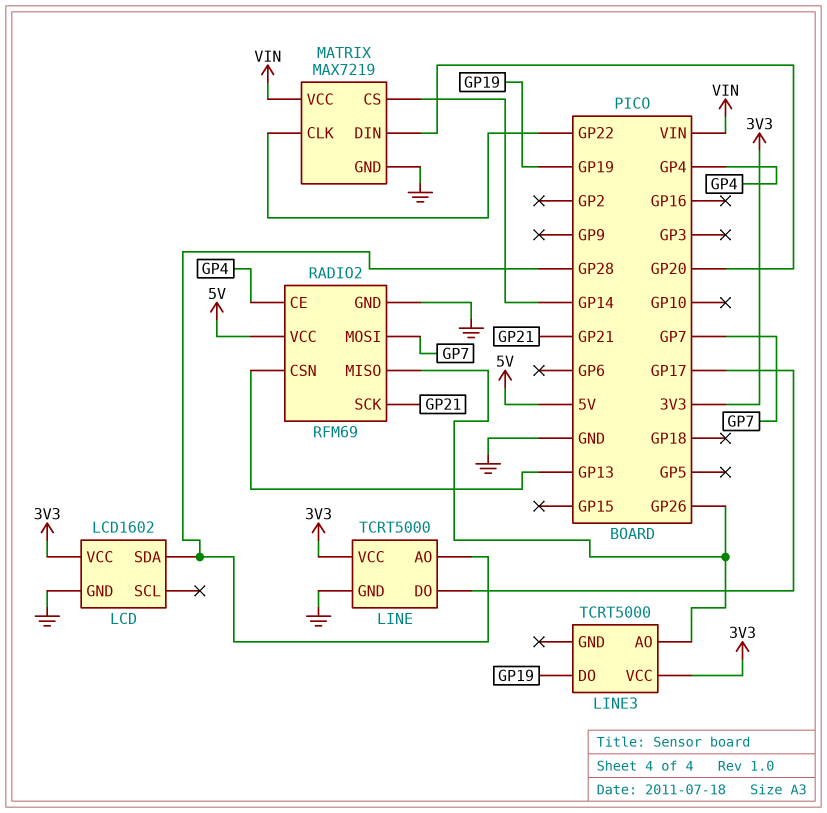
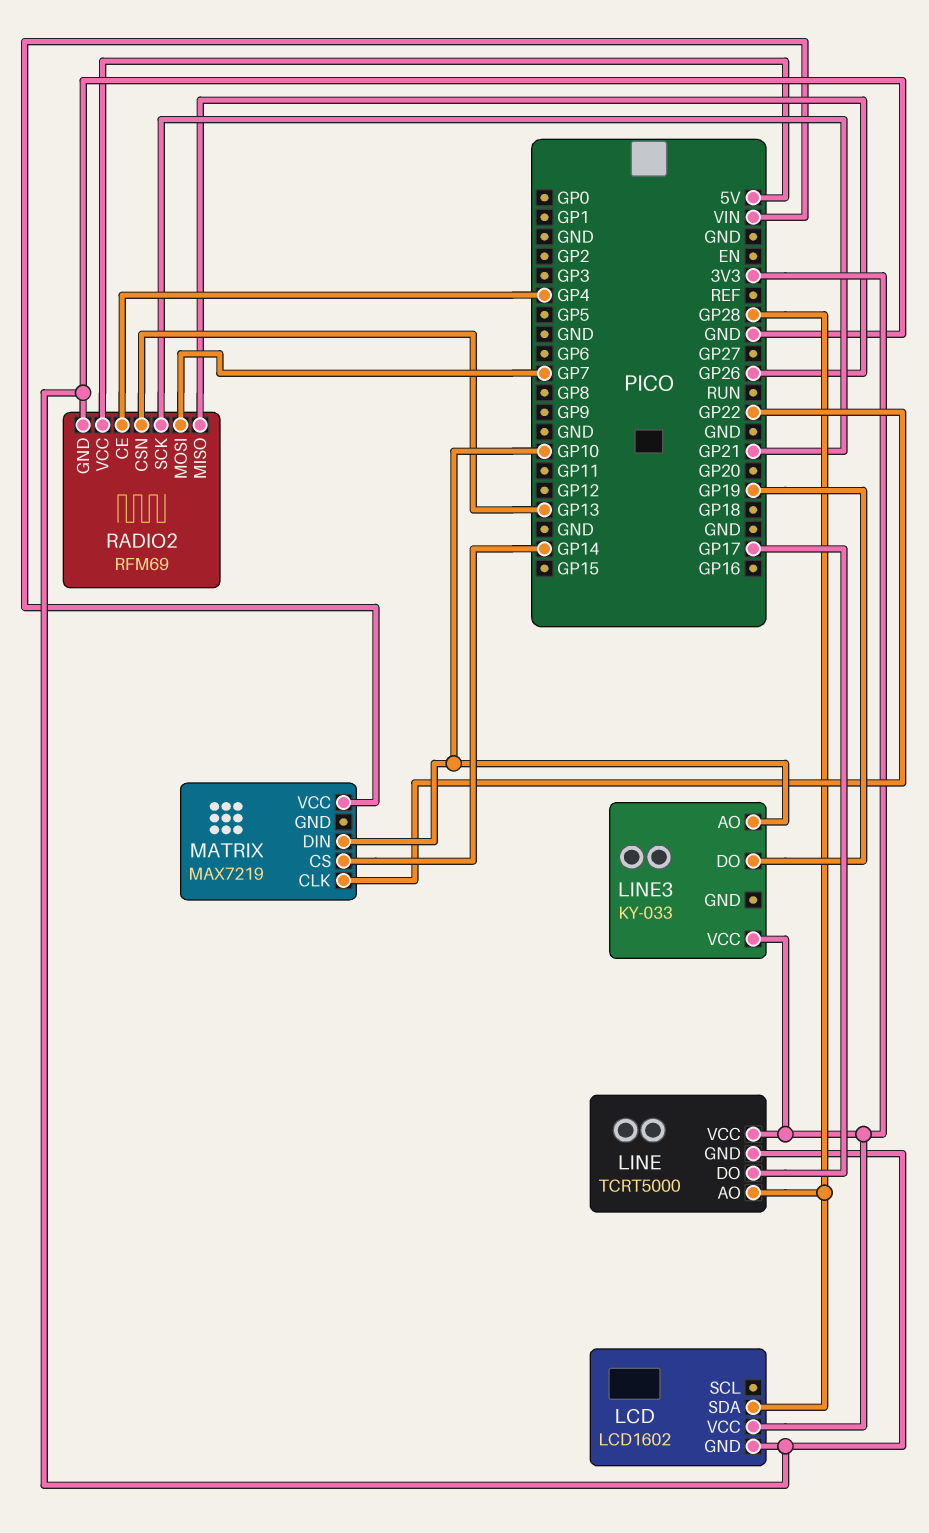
LINE3: TCRT5000 -> KY-033
LINE3 pin AO: GP26 -> GP10
MATRIX pin DIN: GP20 -> GP10
MATRIX pin GND: GND -> none

